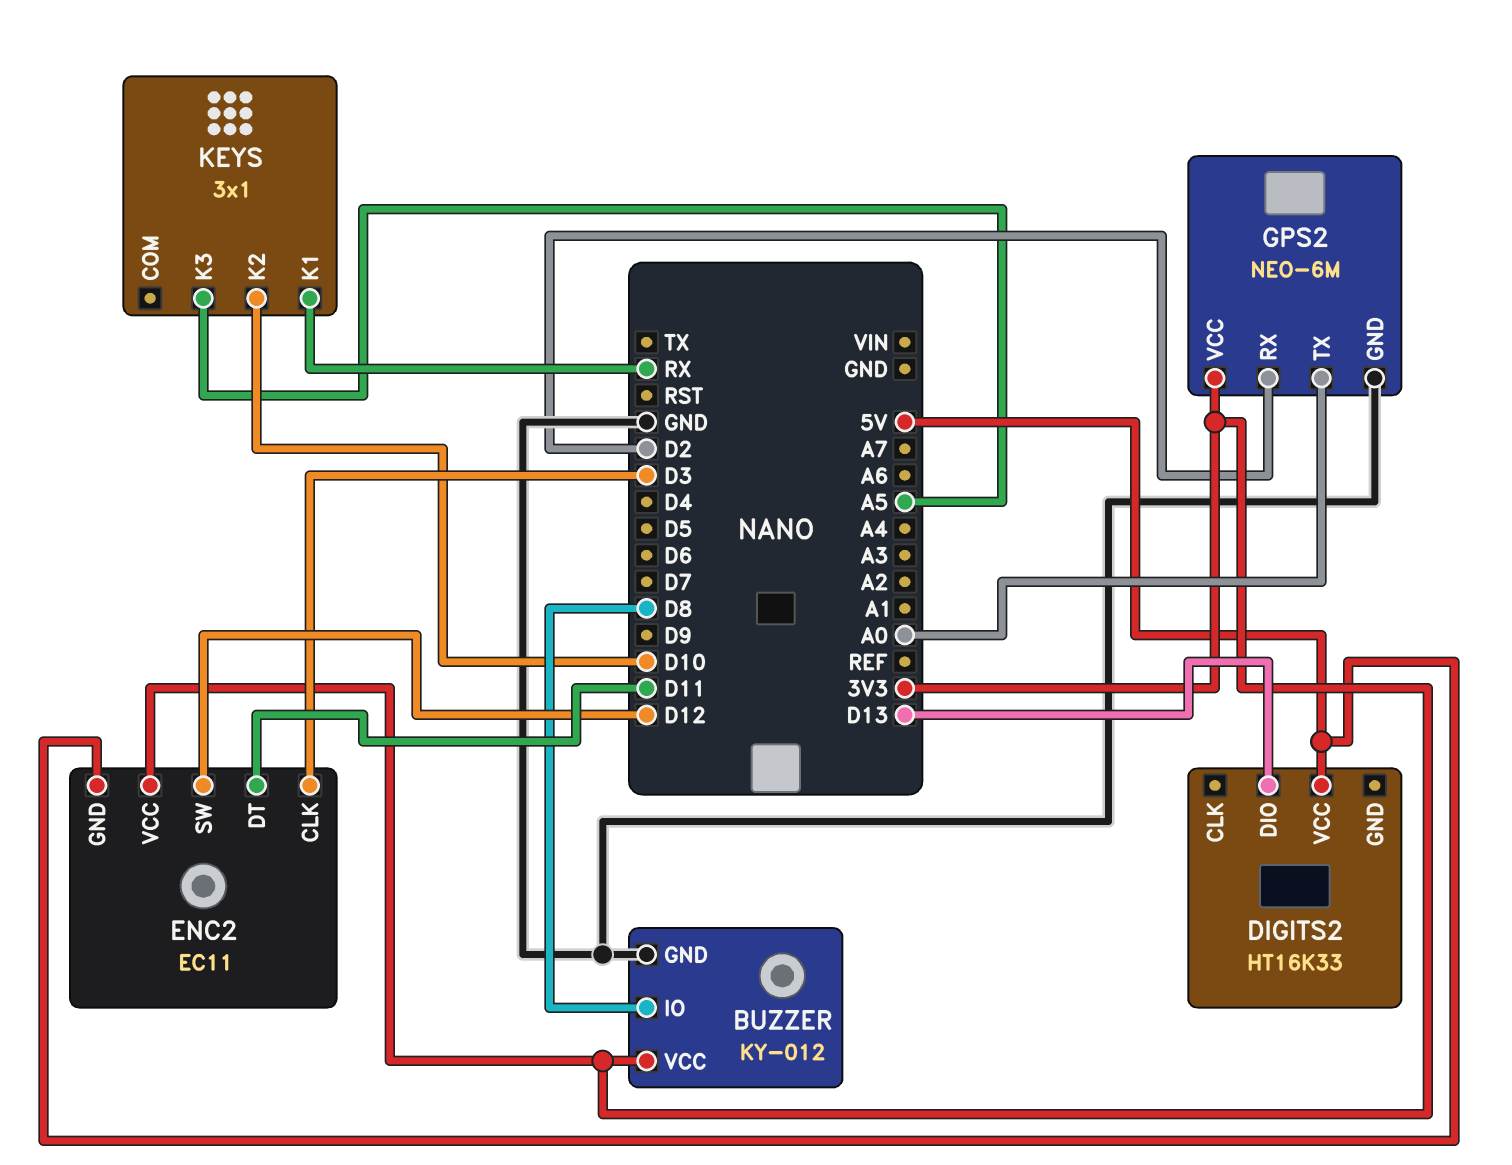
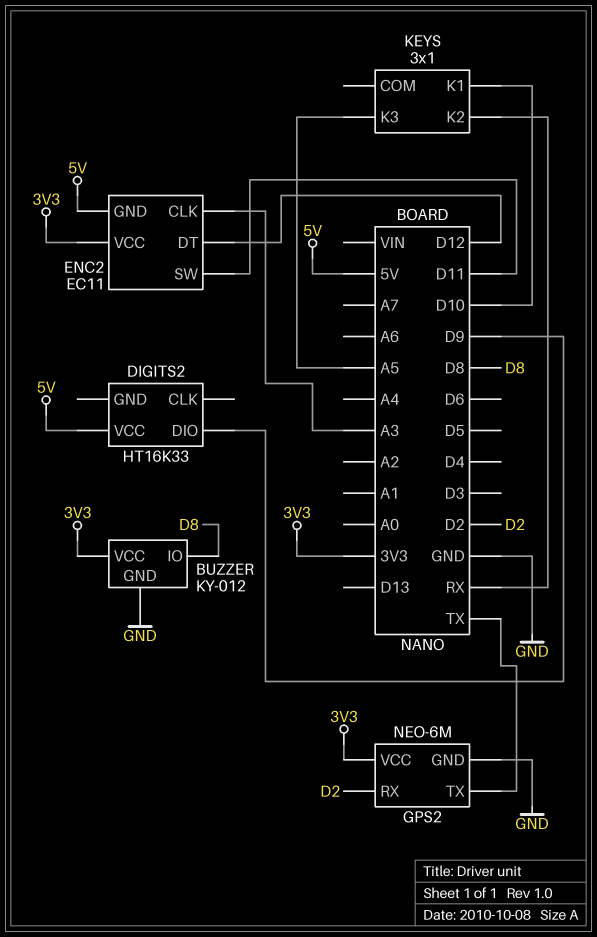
DIGITS2 pin DIO: D13 -> D9
ENC2 pin CLK: D3 -> A3
ENC2 pin DT: D11 -> D12
ENC2 pin SW: D12 -> D11
GPS2 pin TX: A0 -> TX
KEYS pin K1: RX -> D10
KEYS pin K2: D10 -> RX

